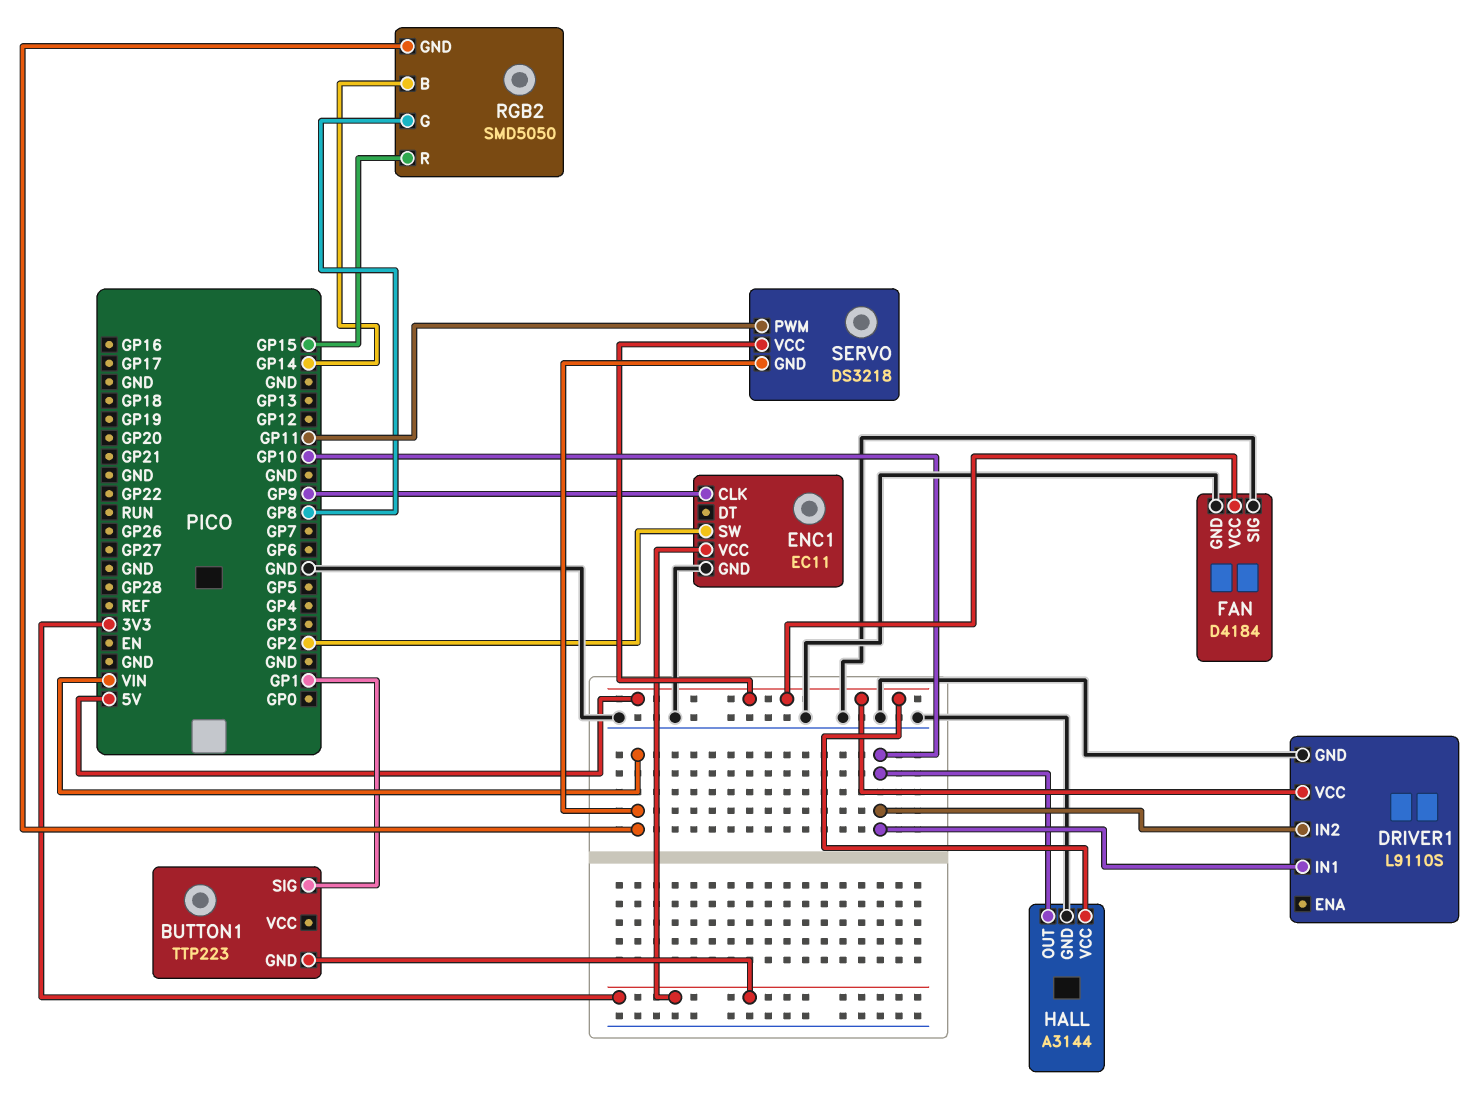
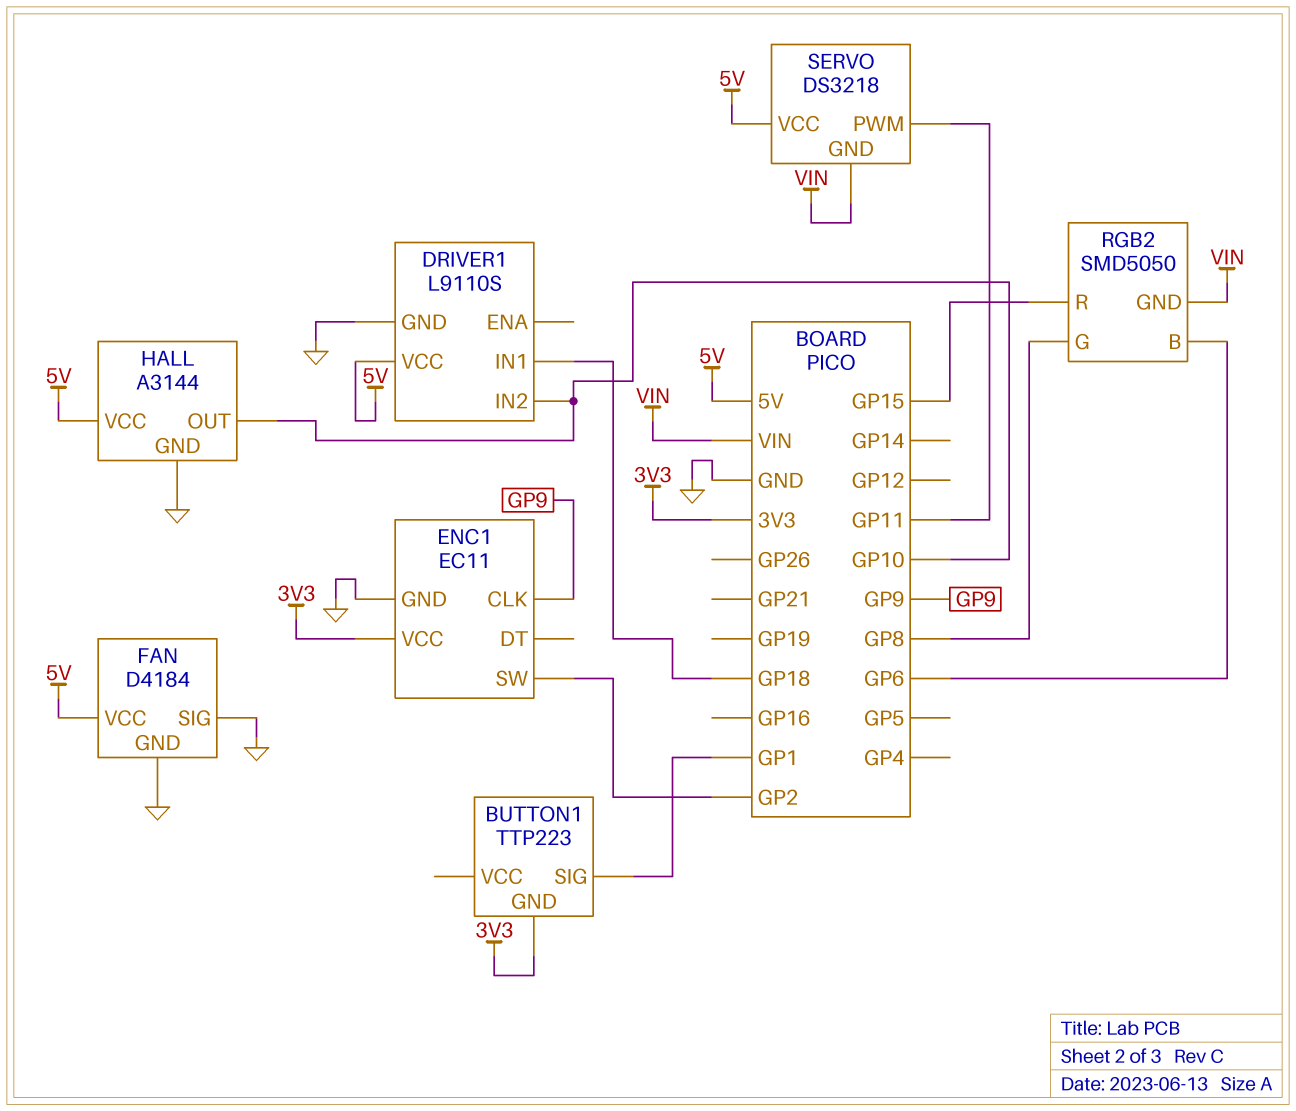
DRIVER1 pin IN1: GP10 -> GP18
RGB2 pin B: GP14 -> GP6

